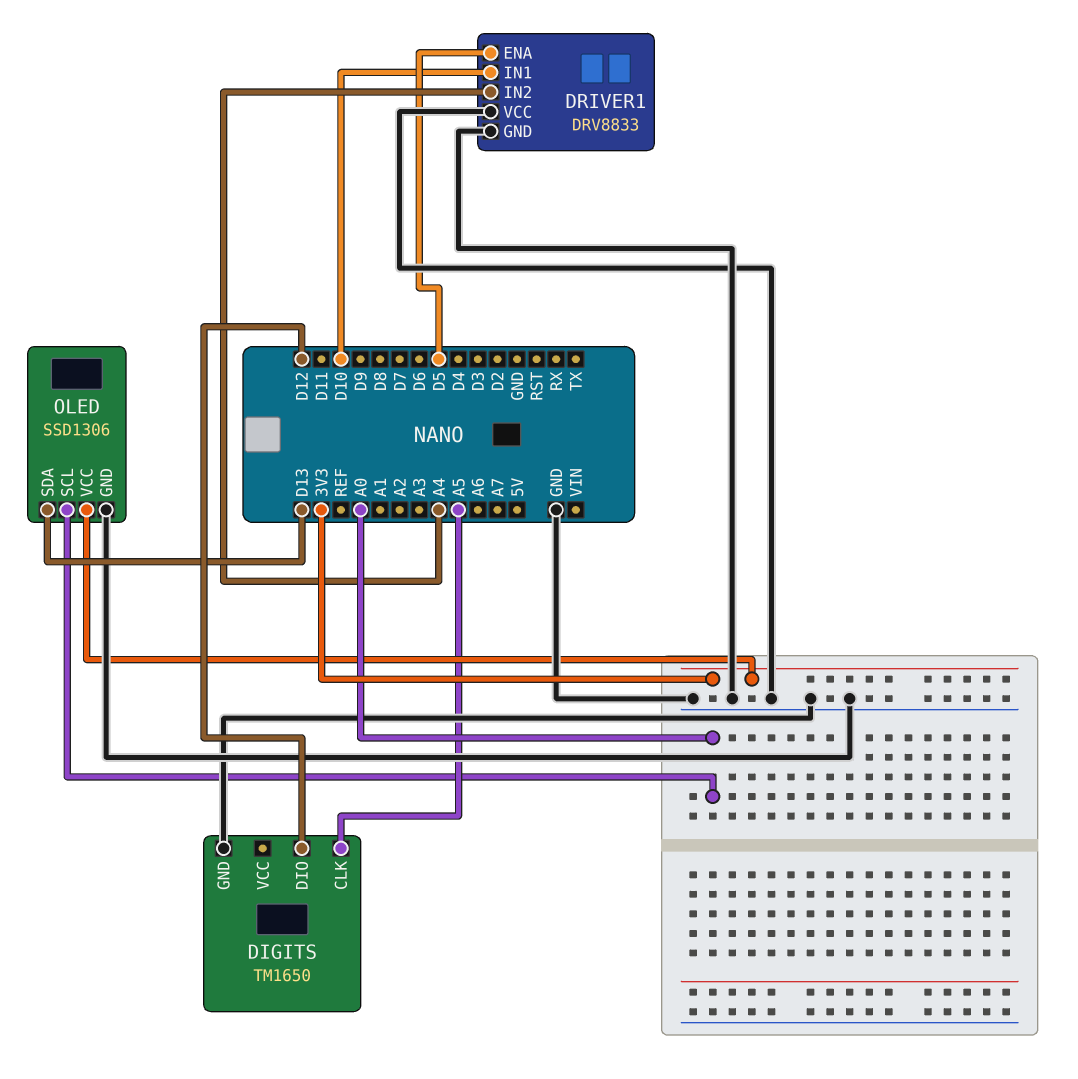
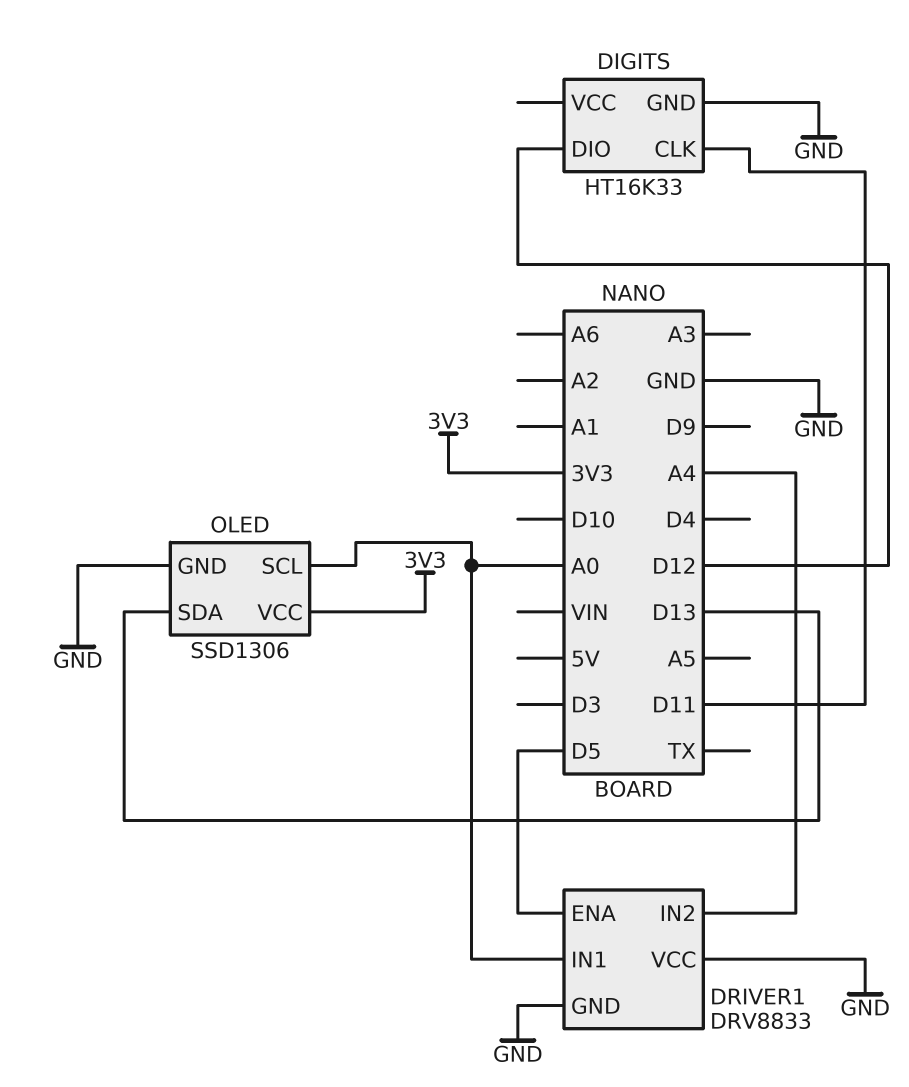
DIGITS: TM1650 -> HT16K33
DIGITS pin CLK: A5 -> D11
DRIVER1 pin IN1: D10 -> A0

